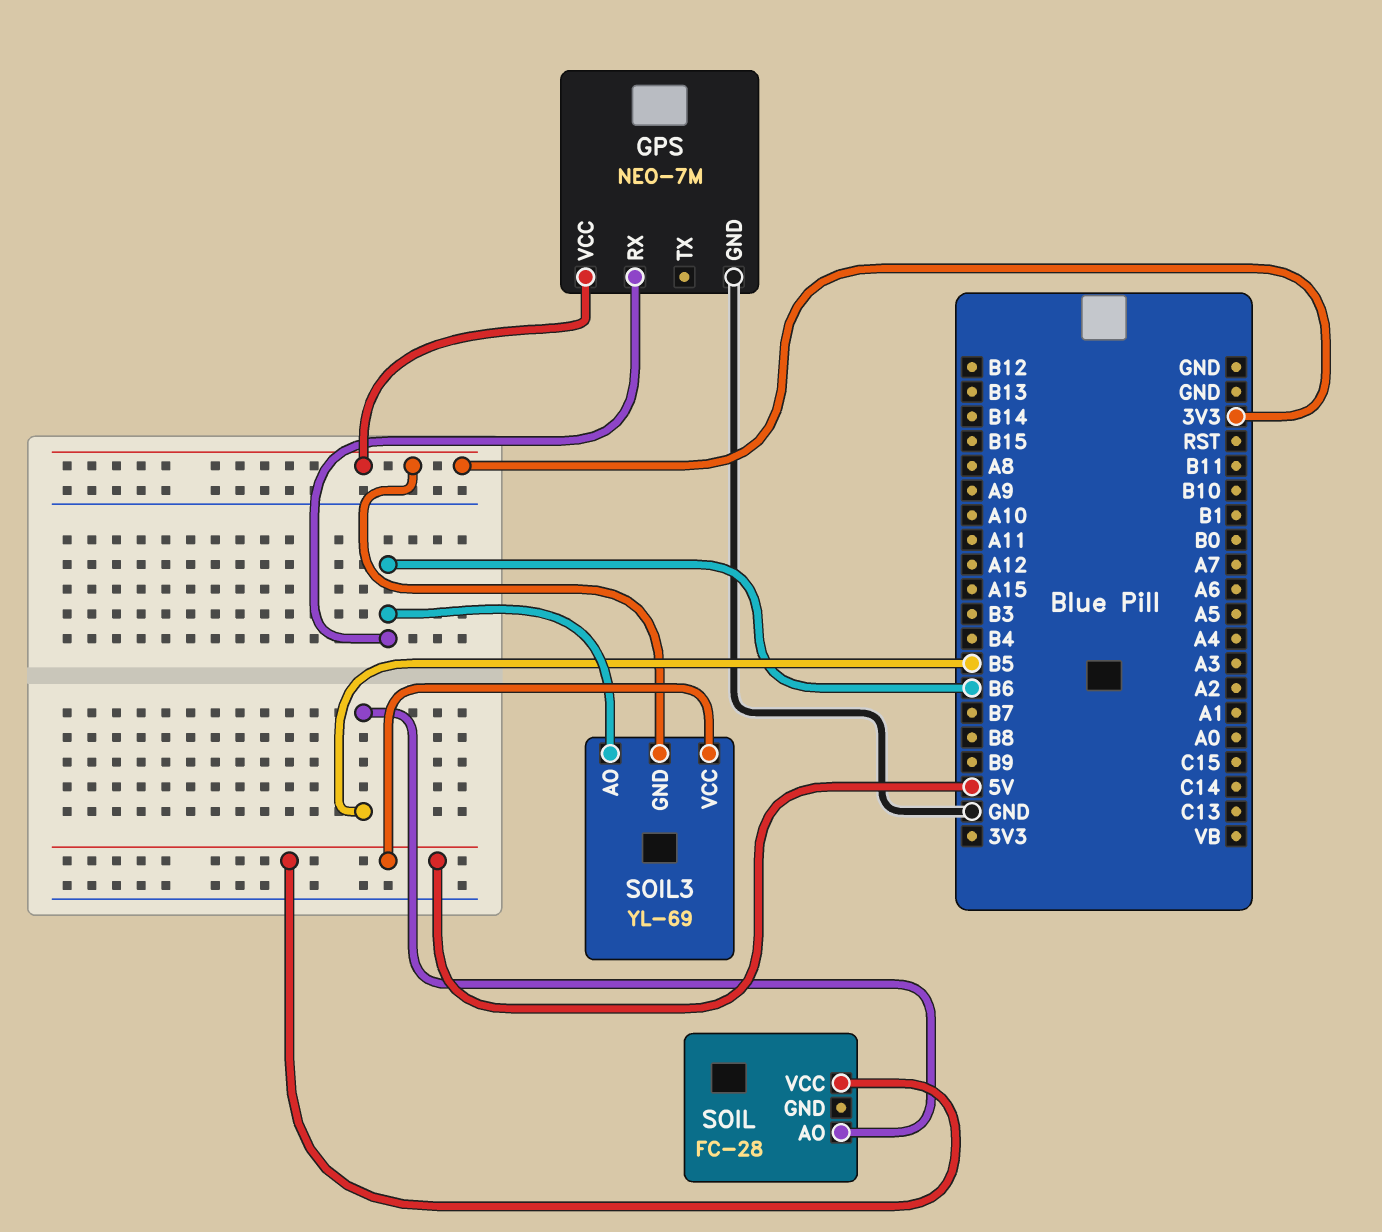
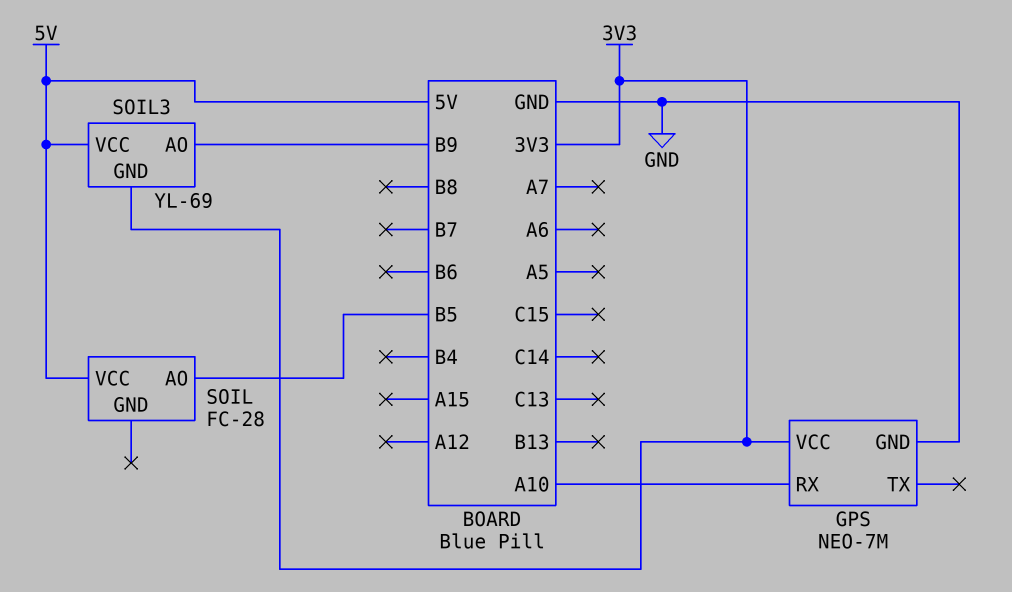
GPS pin RX: B6 -> A10
SOIL3 pin AO: B6 -> B9

